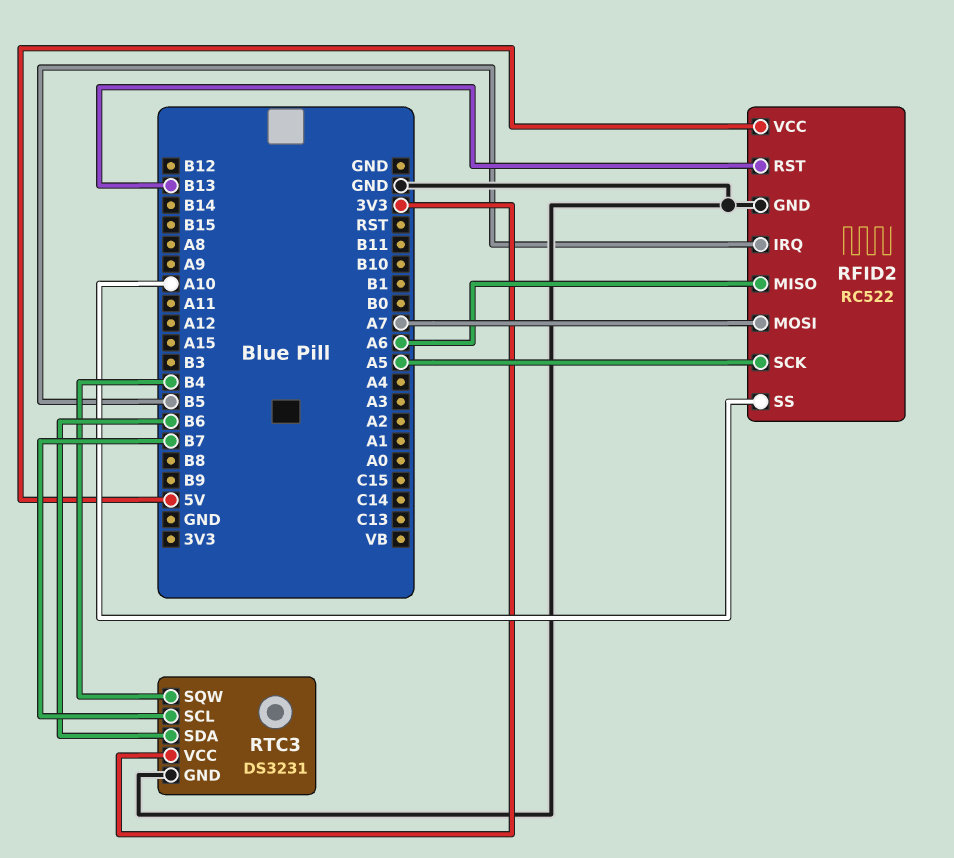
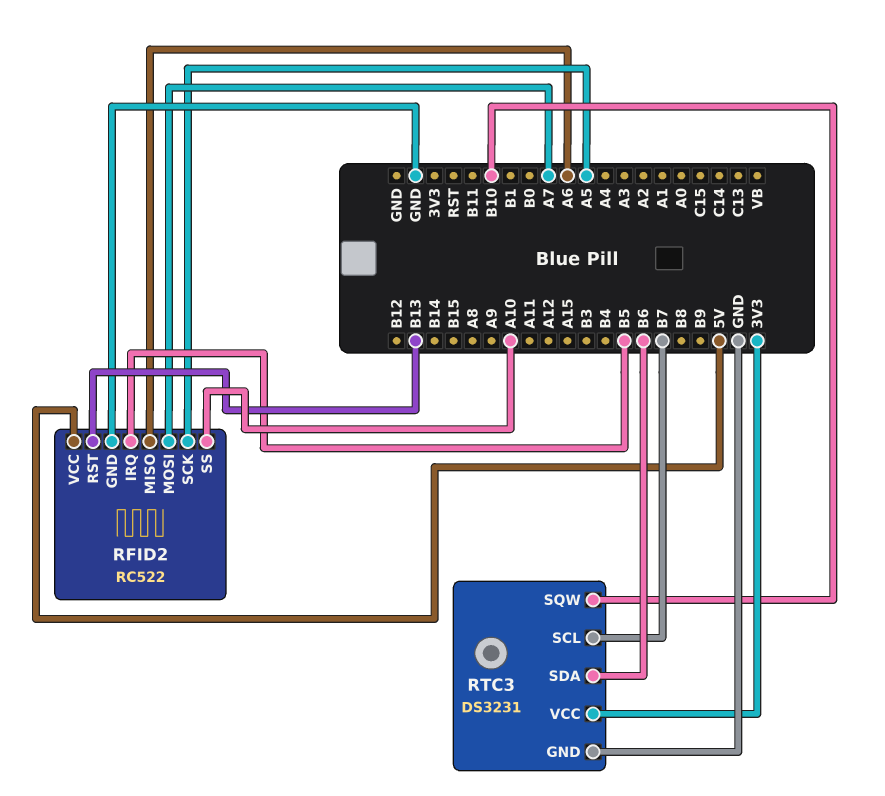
RTC3 pin SQW: B4 -> B10

